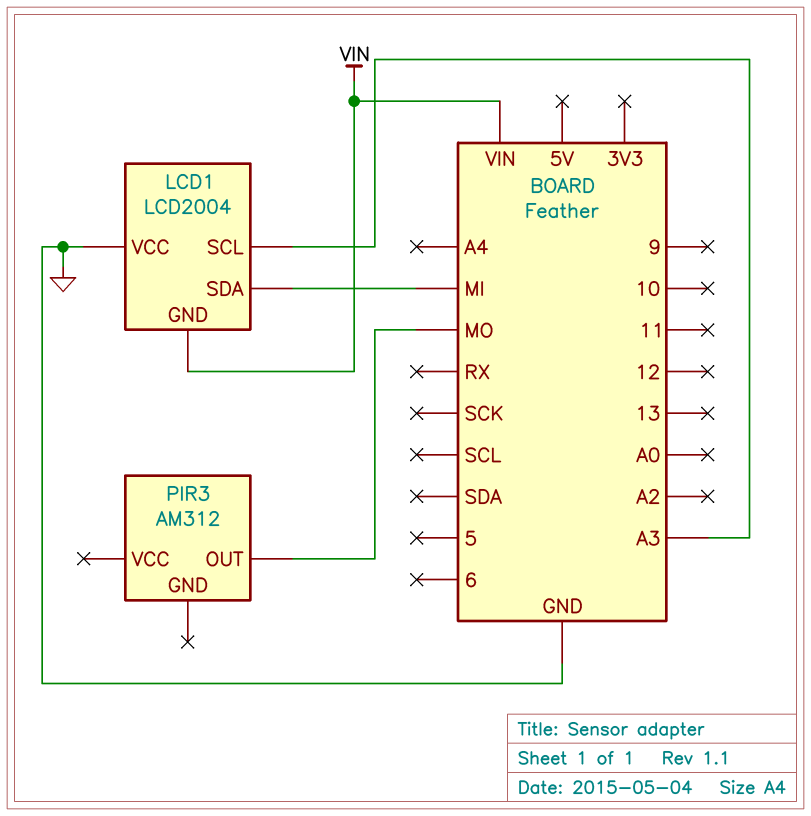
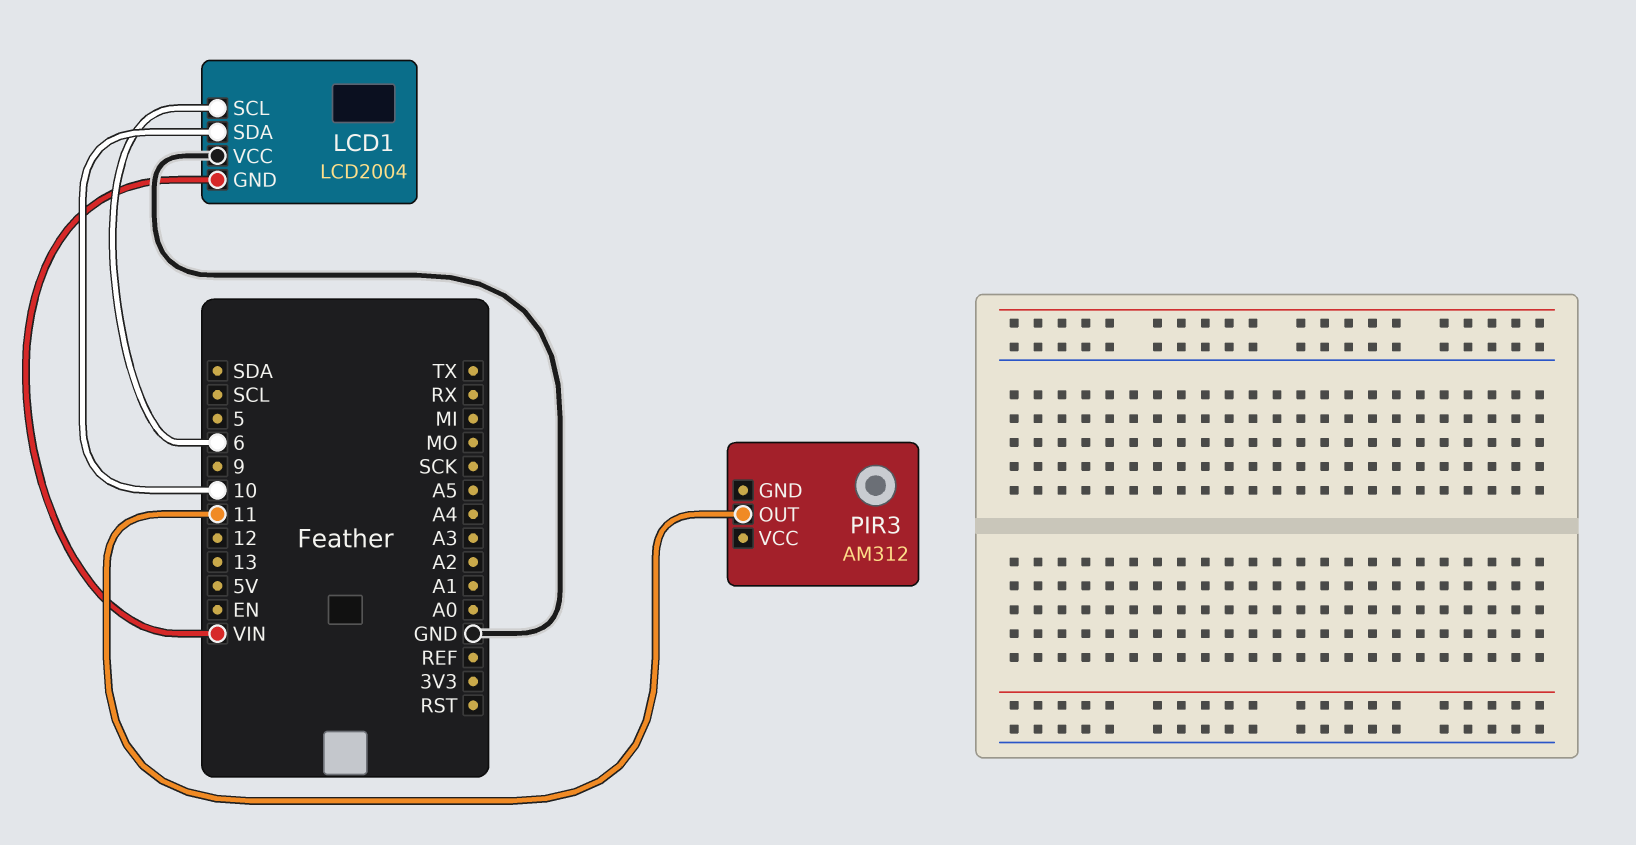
LCD1 pin SCL: A3 -> 6
LCD1 pin SDA: MI -> 10
PIR3 pin OUT: MO -> 11

